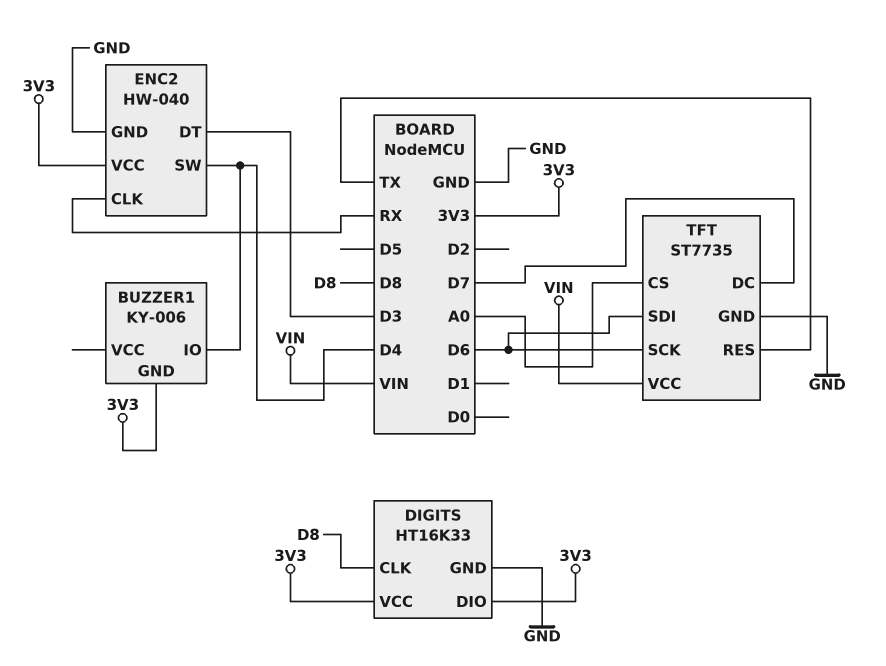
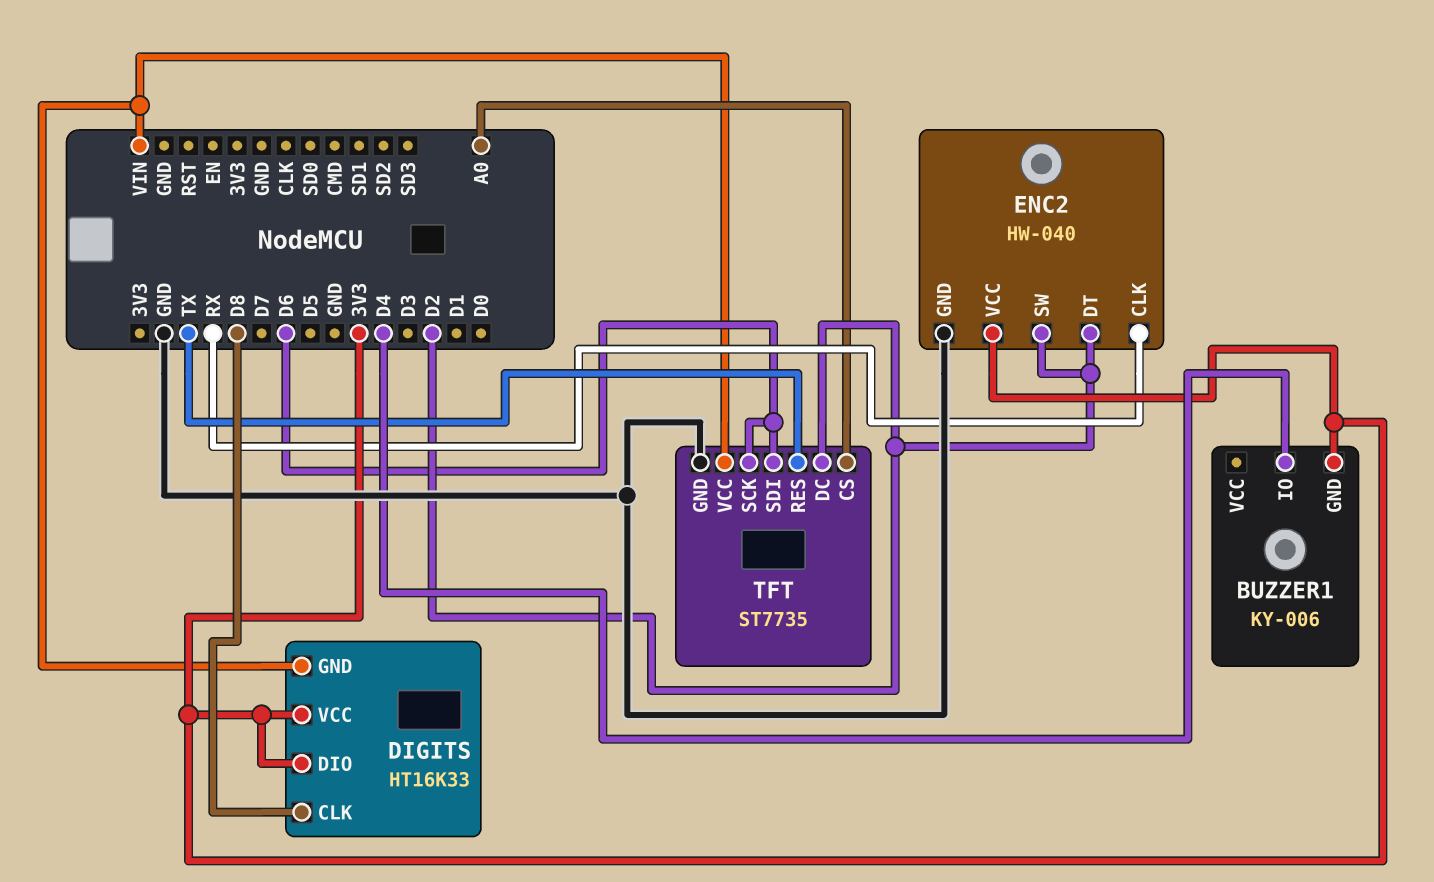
DIGITS pin GND: GND -> VIN
ENC2 pin DT: D3 -> D2
ENC2 pin SW: D4 -> D2
TFT pin DC: D7 -> D2

